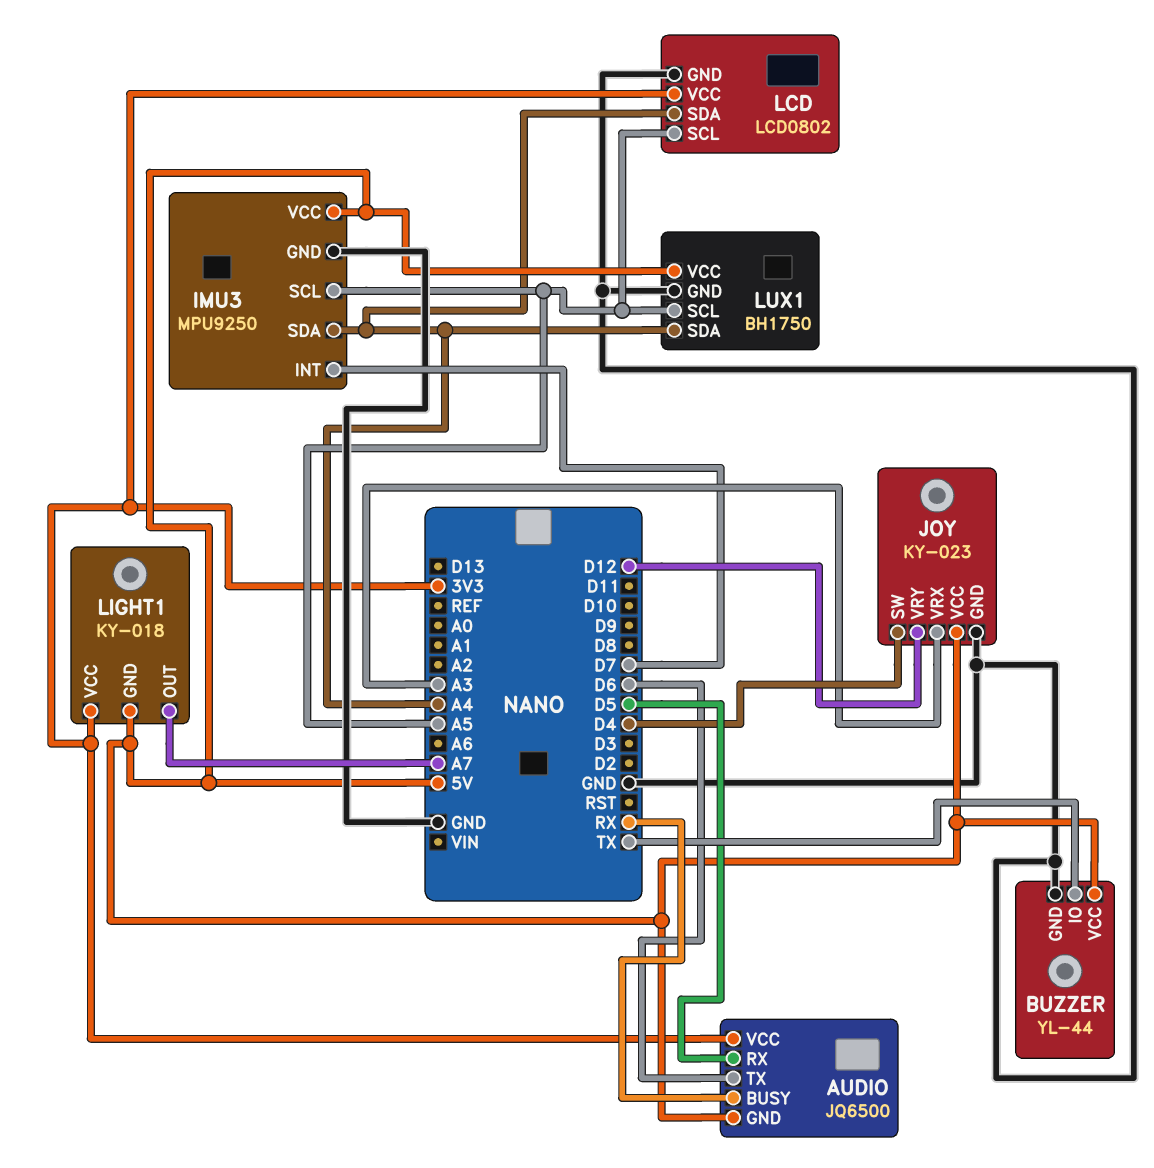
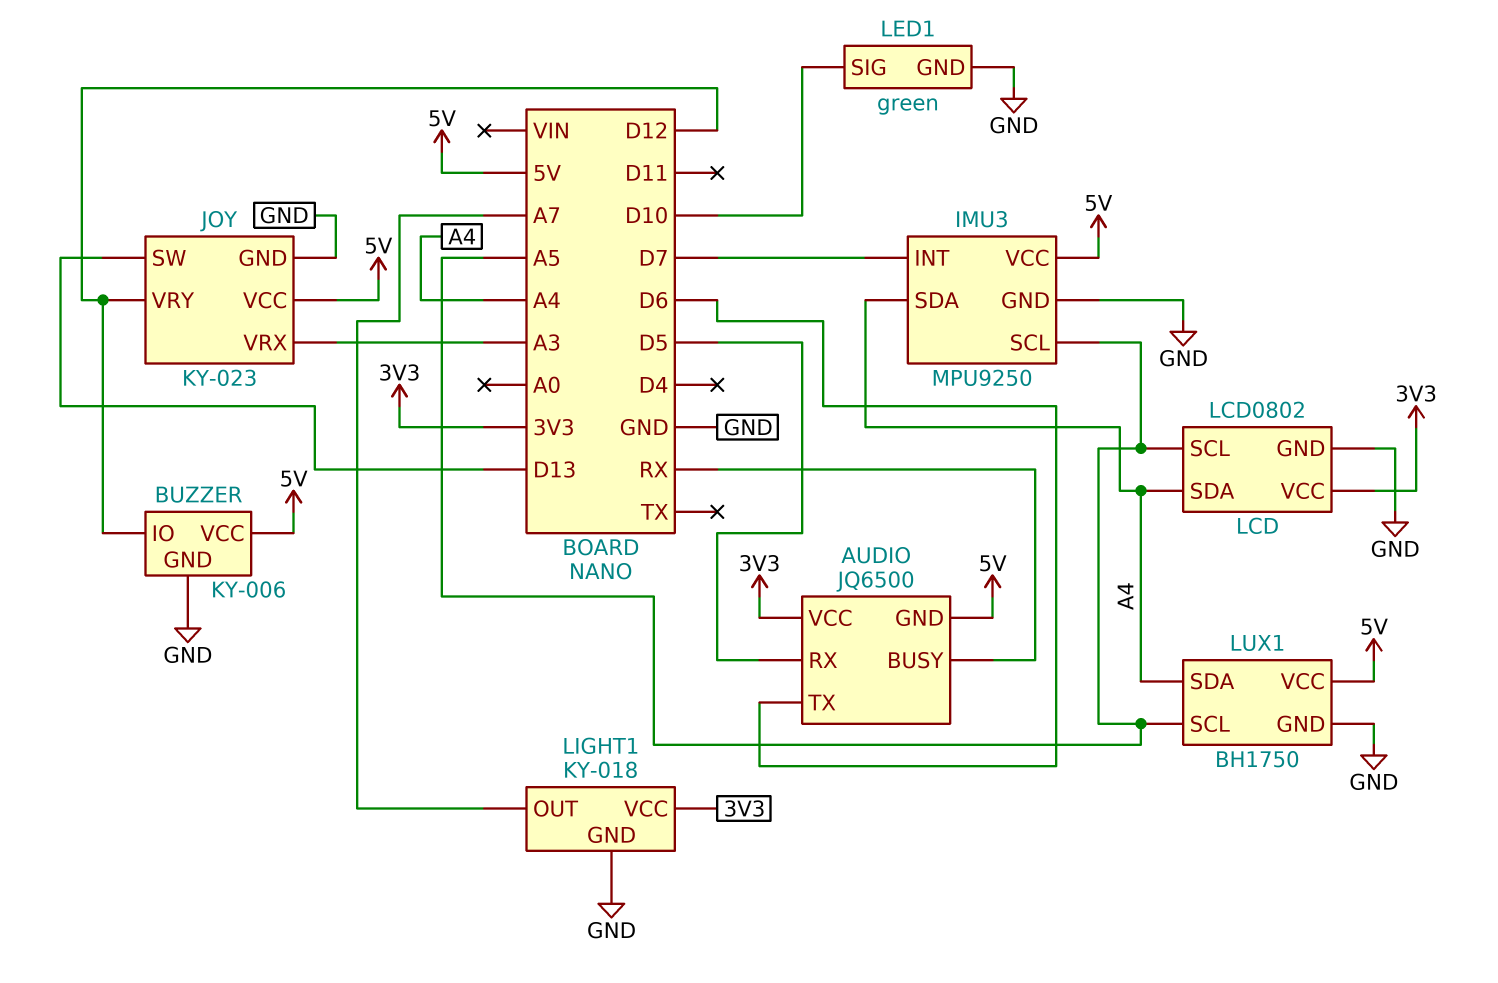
BUZZER: YL-44 -> KY-006
BUZZER pin IO: TX -> D12
JOY pin SW: D4 -> D13
LED1: none -> green
LED1 pin GND: none -> GND
LED1 pin SIG: none -> D10
LIGHT1 pin GND: 5V -> GND

